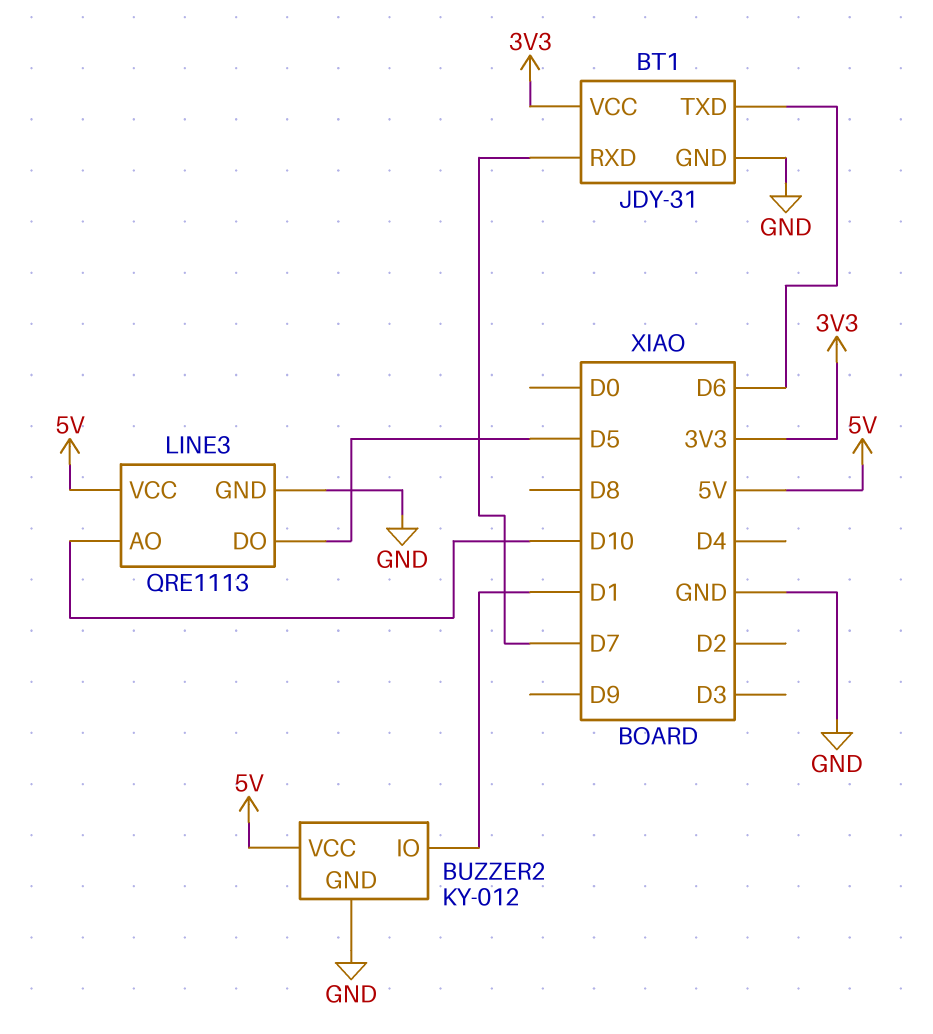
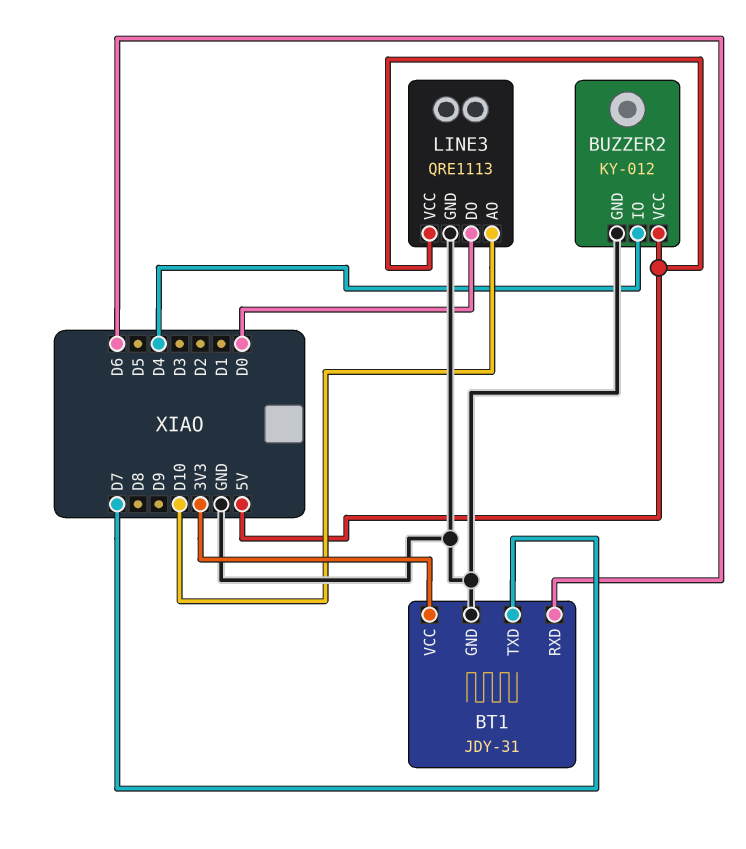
BT1 pin RXD: D7 -> D6
BT1 pin TXD: D6 -> D7
BUZZER2 pin IO: D1 -> D4
LINE3 pin DO: D5 -> D0

